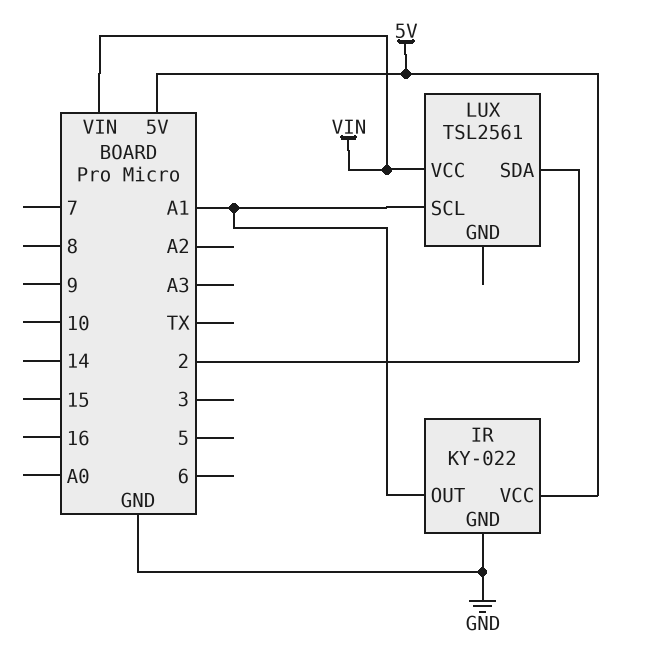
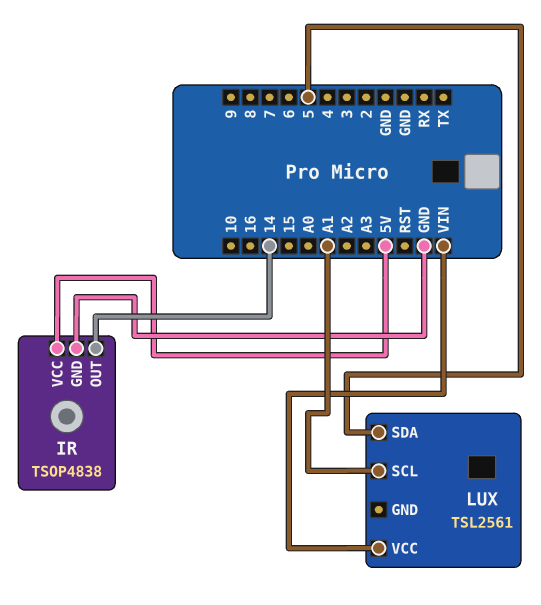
IR: KY-022 -> TSOP4838
IR pin OUT: A1 -> 14
LUX pin SDA: 2 -> 5

